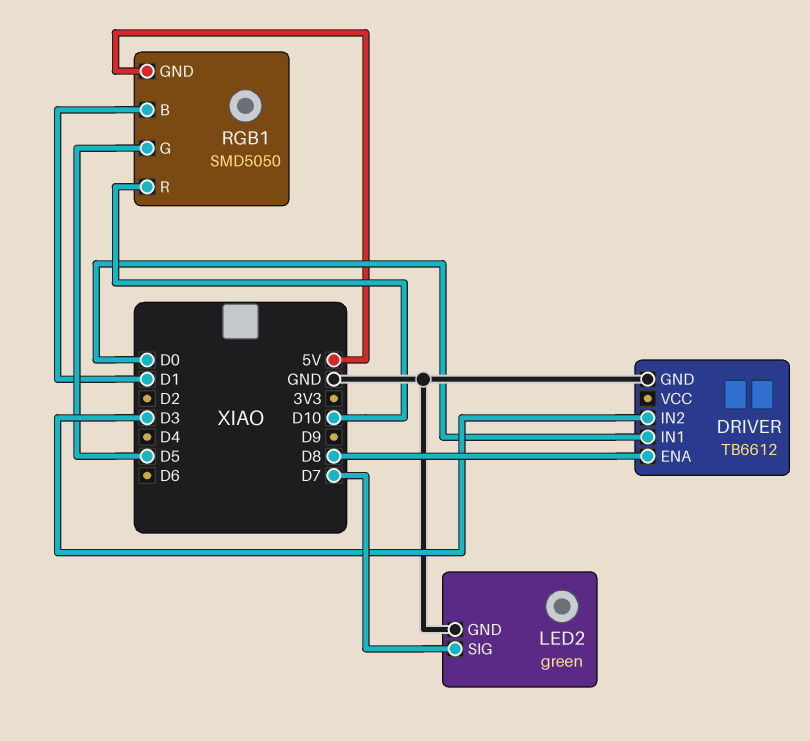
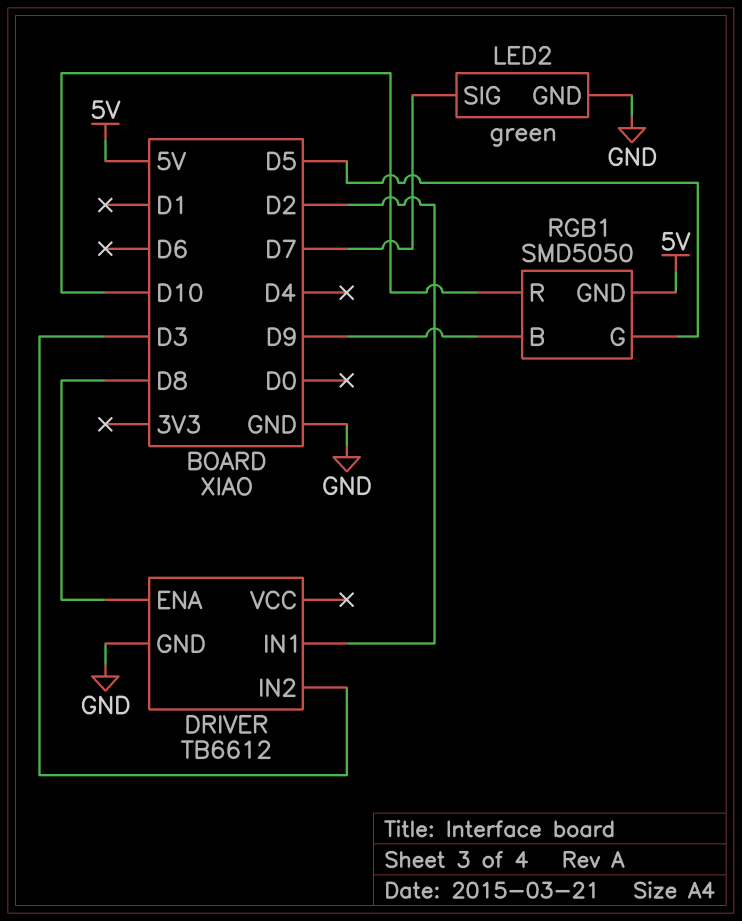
DRIVER pin IN1: D0 -> D2
RGB1 pin B: D1 -> D9

